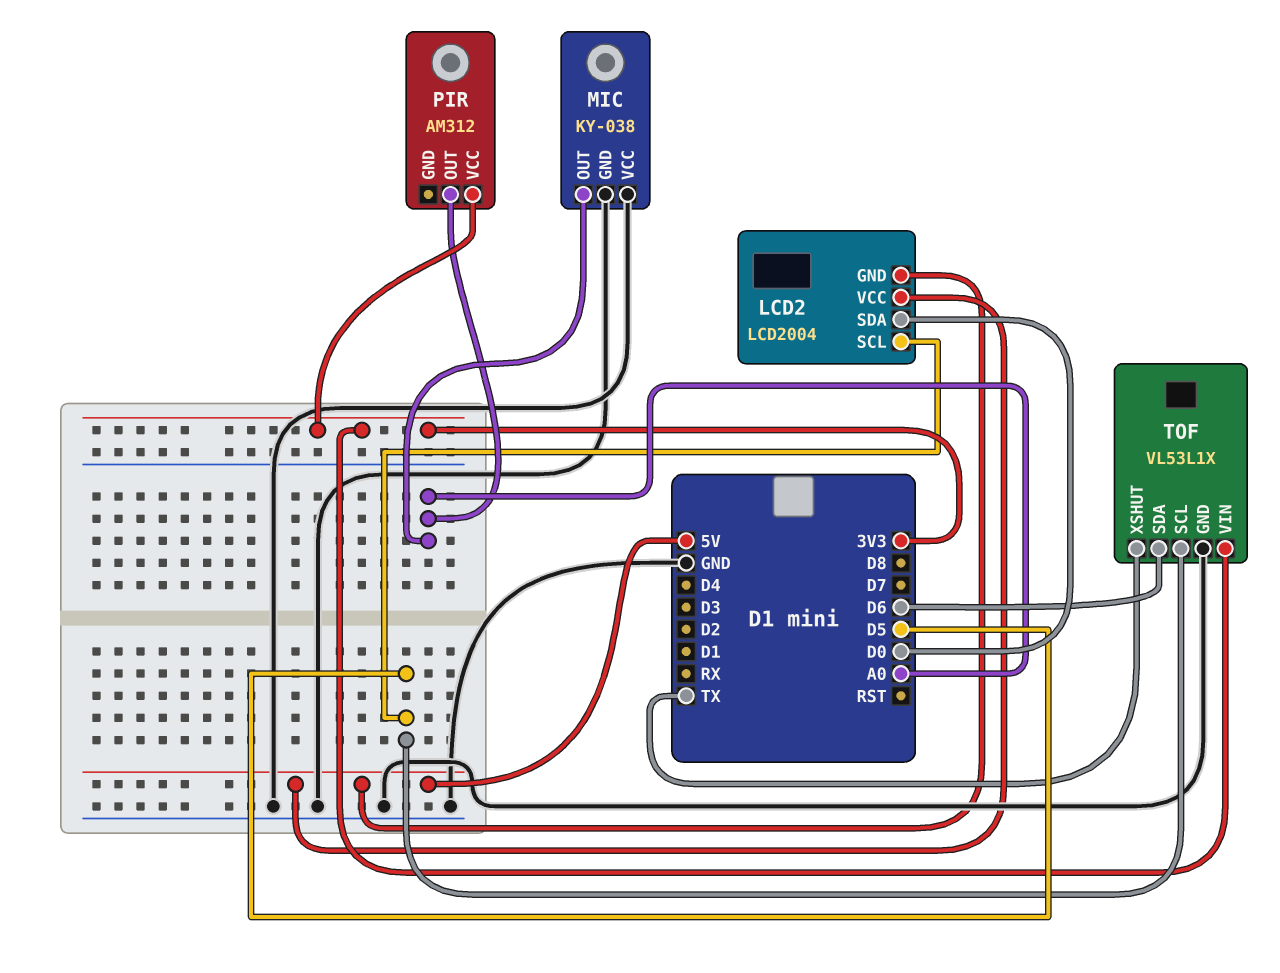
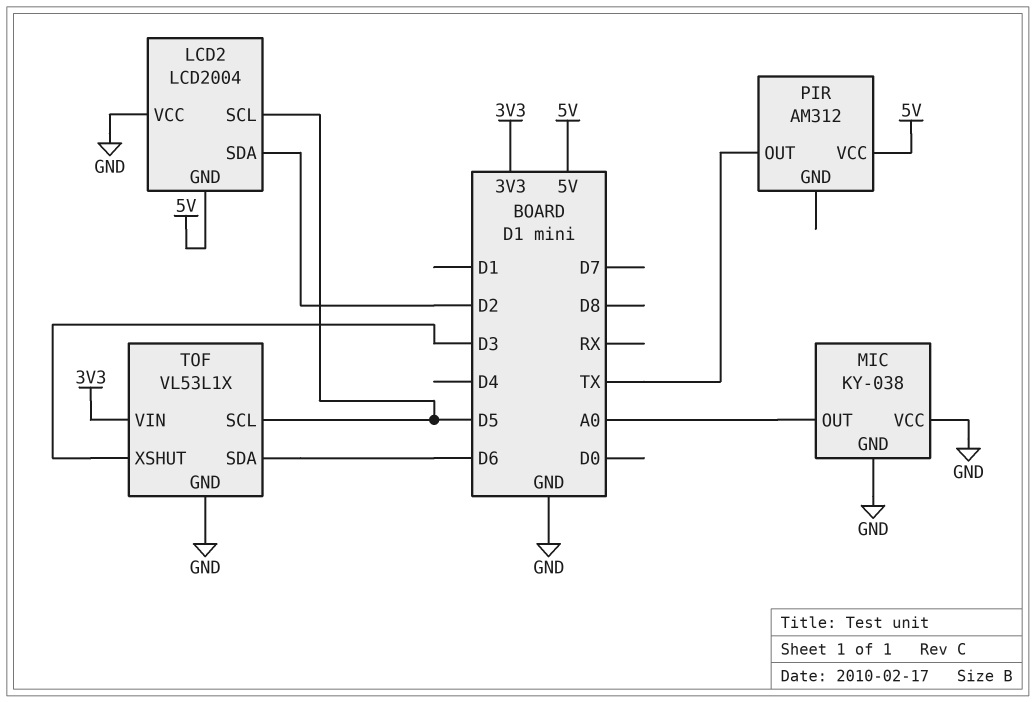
LCD2 pin SDA: D0 -> D2
LCD2 pin VCC: 5V -> GND
PIR pin OUT: A0 -> TX
PIR pin VCC: 3V3 -> 5V
TOF pin XSHUT: TX -> D3

